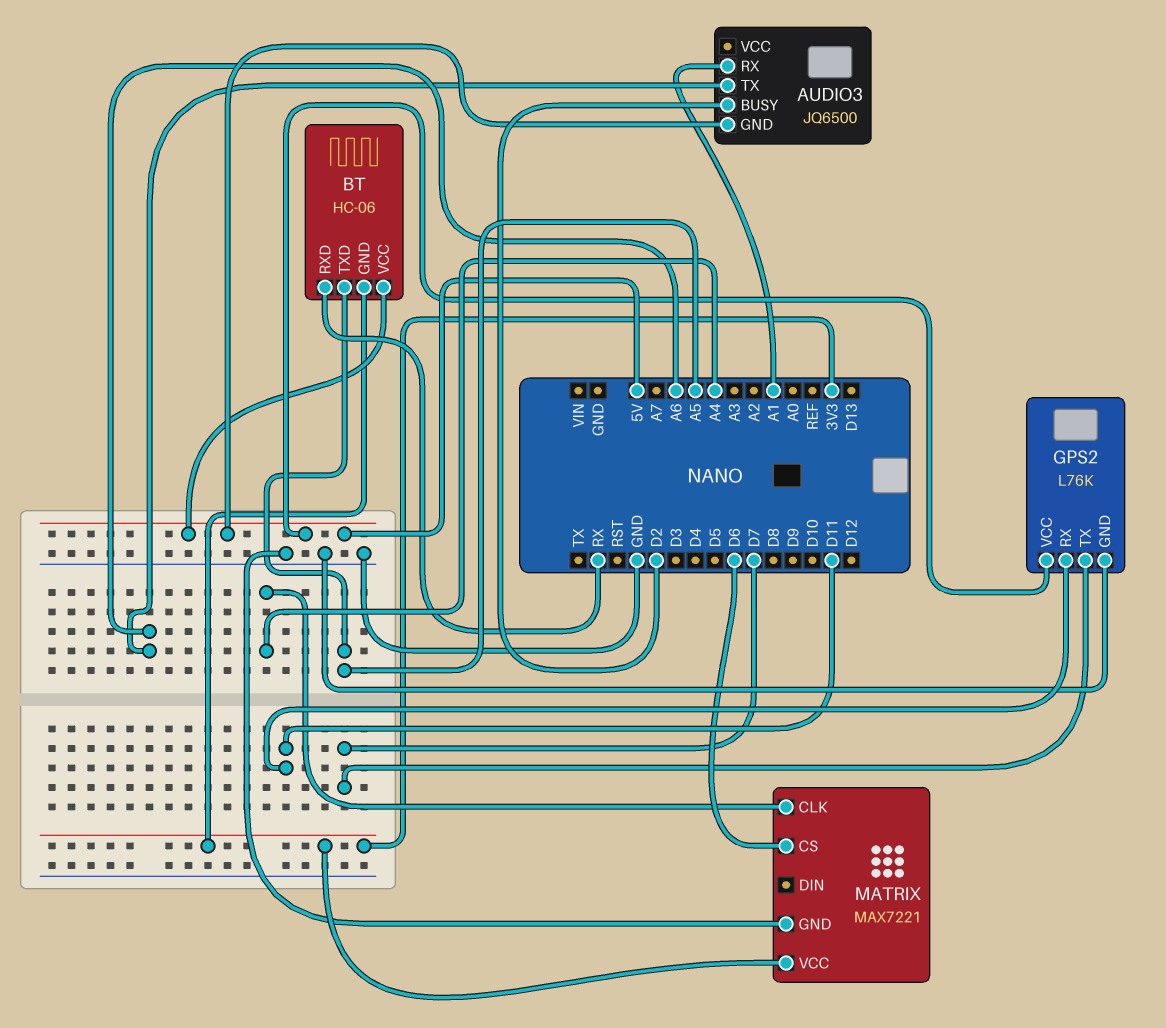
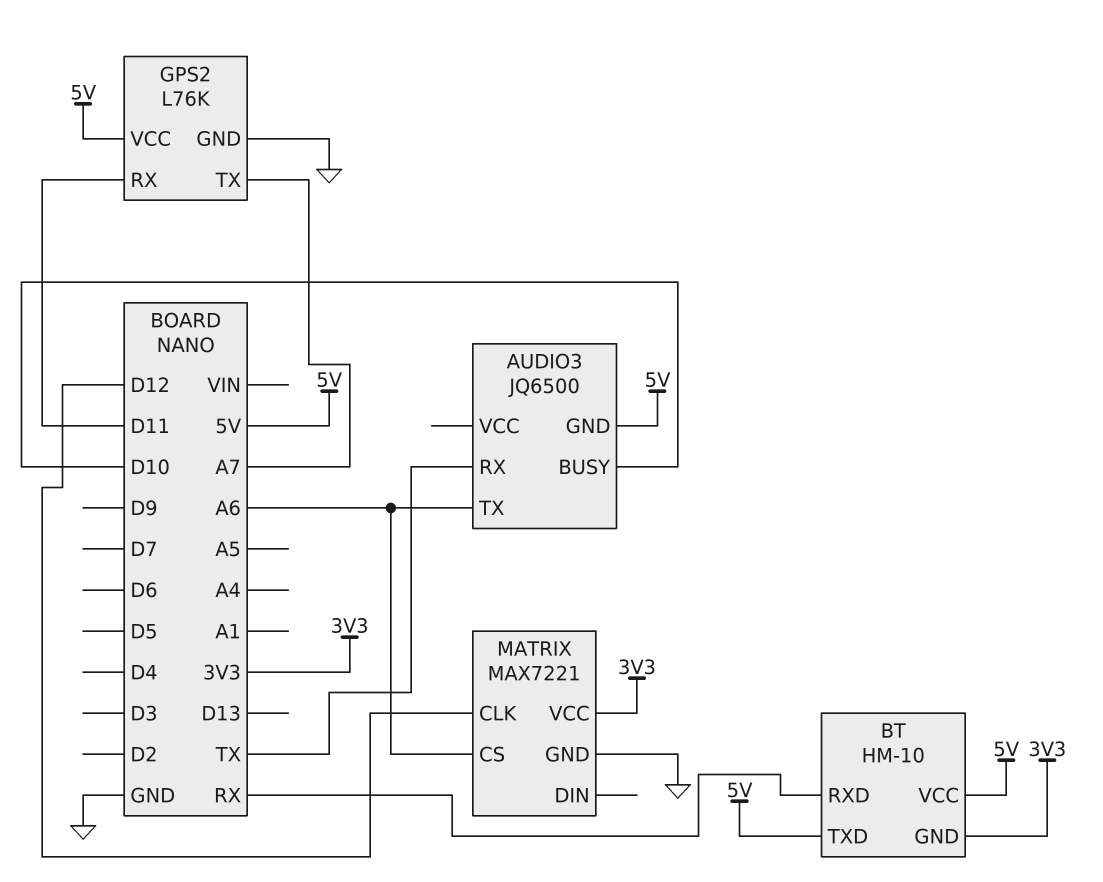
AUDIO3 pin BUSY: D2 -> D10
AUDIO3 pin RX: A1 -> TX
BT: HC-06 -> HM-10
BT pin TXD: A5 -> 5V
GPS2 pin TX: D7 -> A7
MATRIX pin CLK: A4 -> D12
MATRIX pin CS: D6 -> A6

